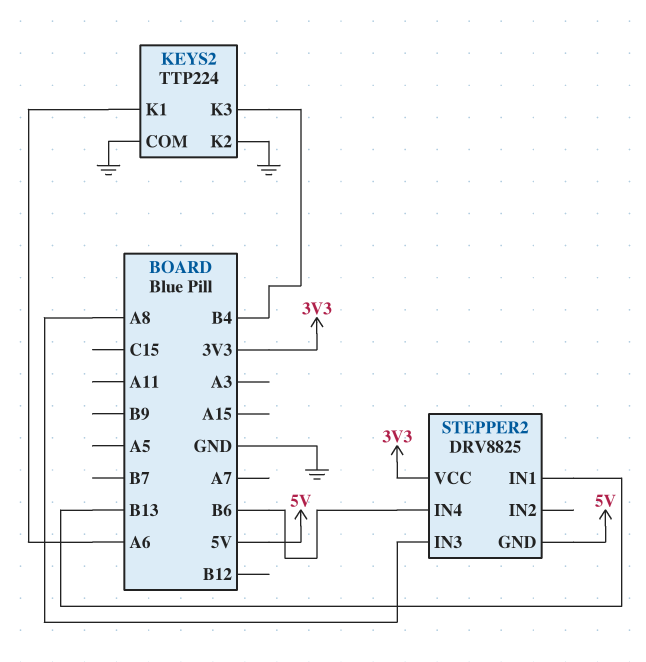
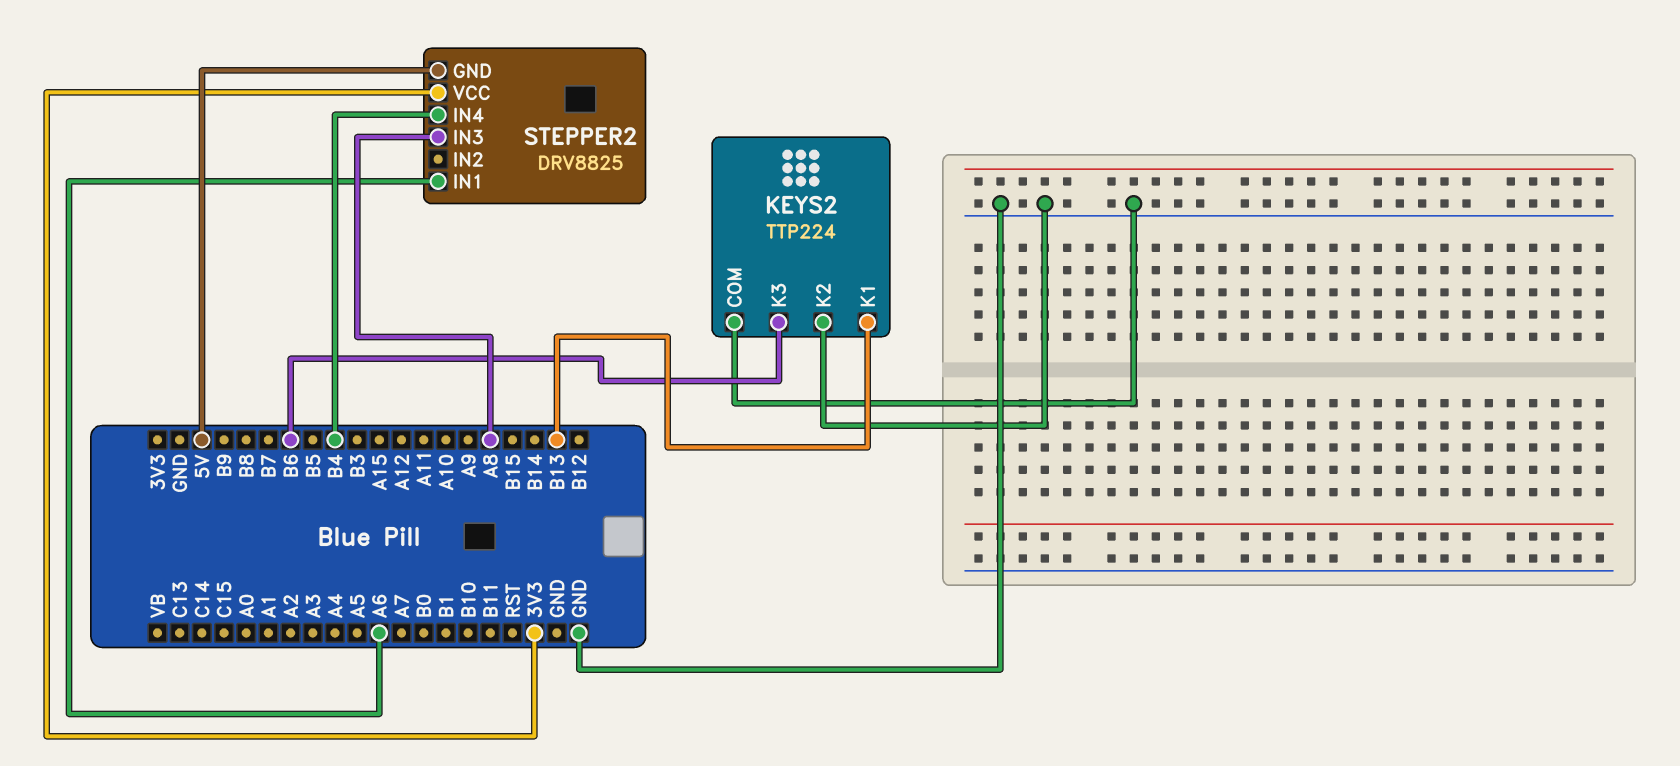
KEYS2 pin K1: A6 -> B13
KEYS2 pin K3: B4 -> B6
STEPPER2 pin IN1: B13 -> A6
STEPPER2 pin IN4: B6 -> B4

